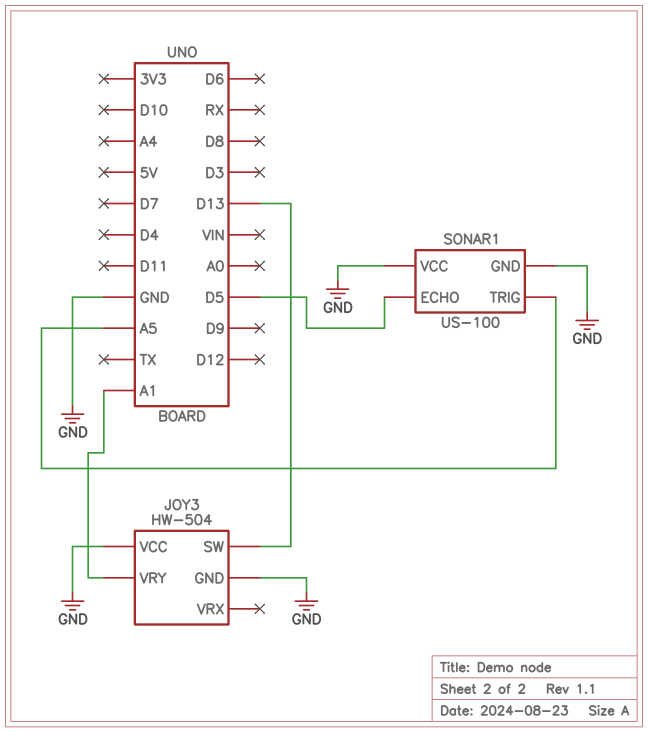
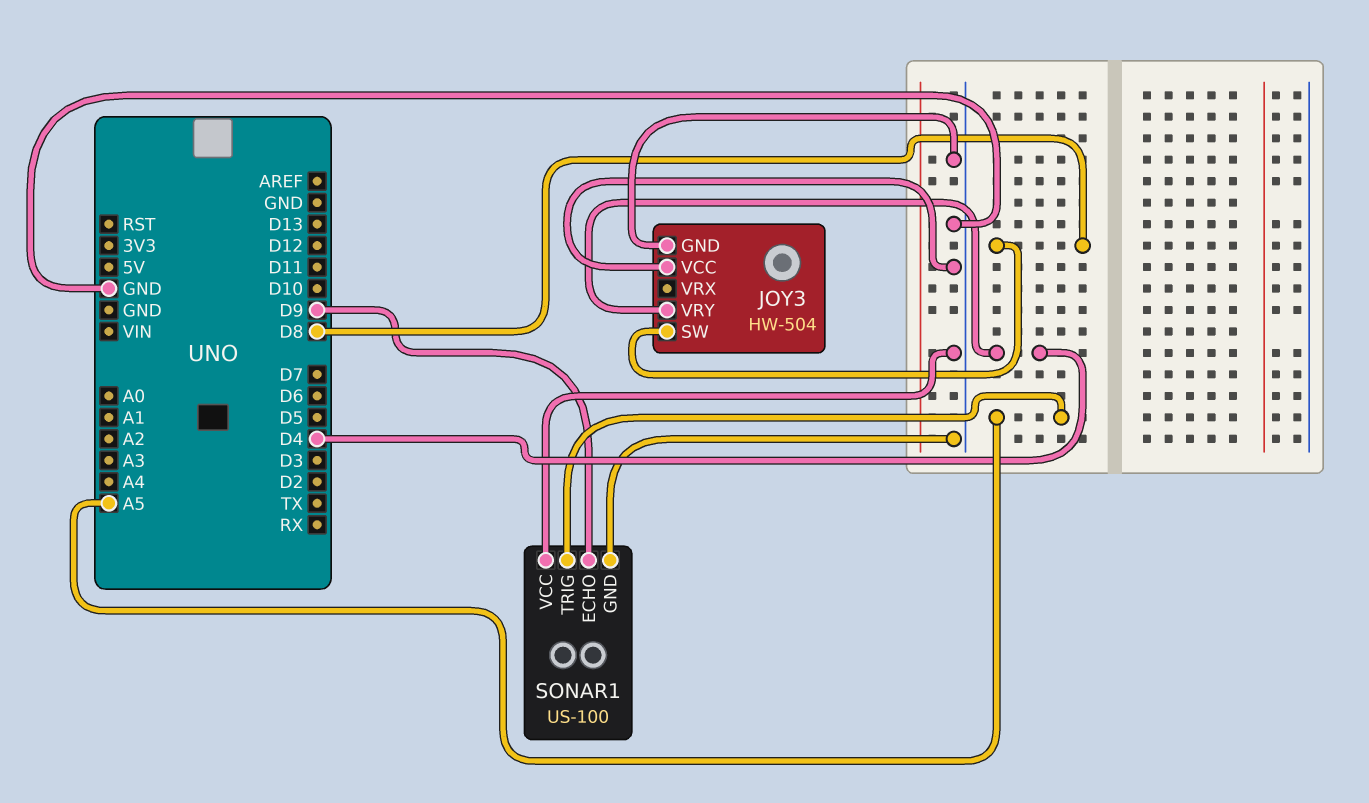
JOY3 pin SW: D13 -> D8
JOY3 pin VRY: A1 -> D4
SONAR1 pin ECHO: D5 -> D9

